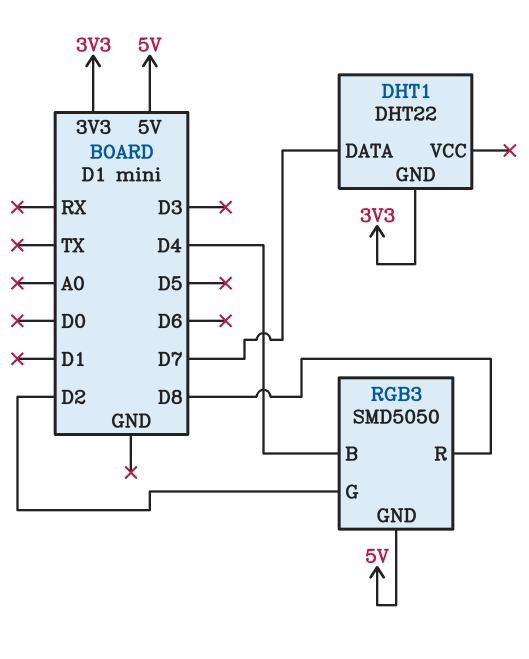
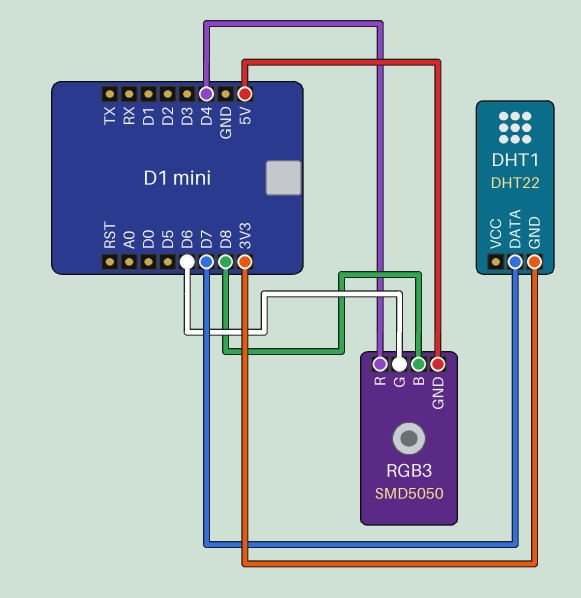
RGB3 pin B: D4 -> D8
RGB3 pin G: D2 -> D6
RGB3 pin R: D8 -> D4

